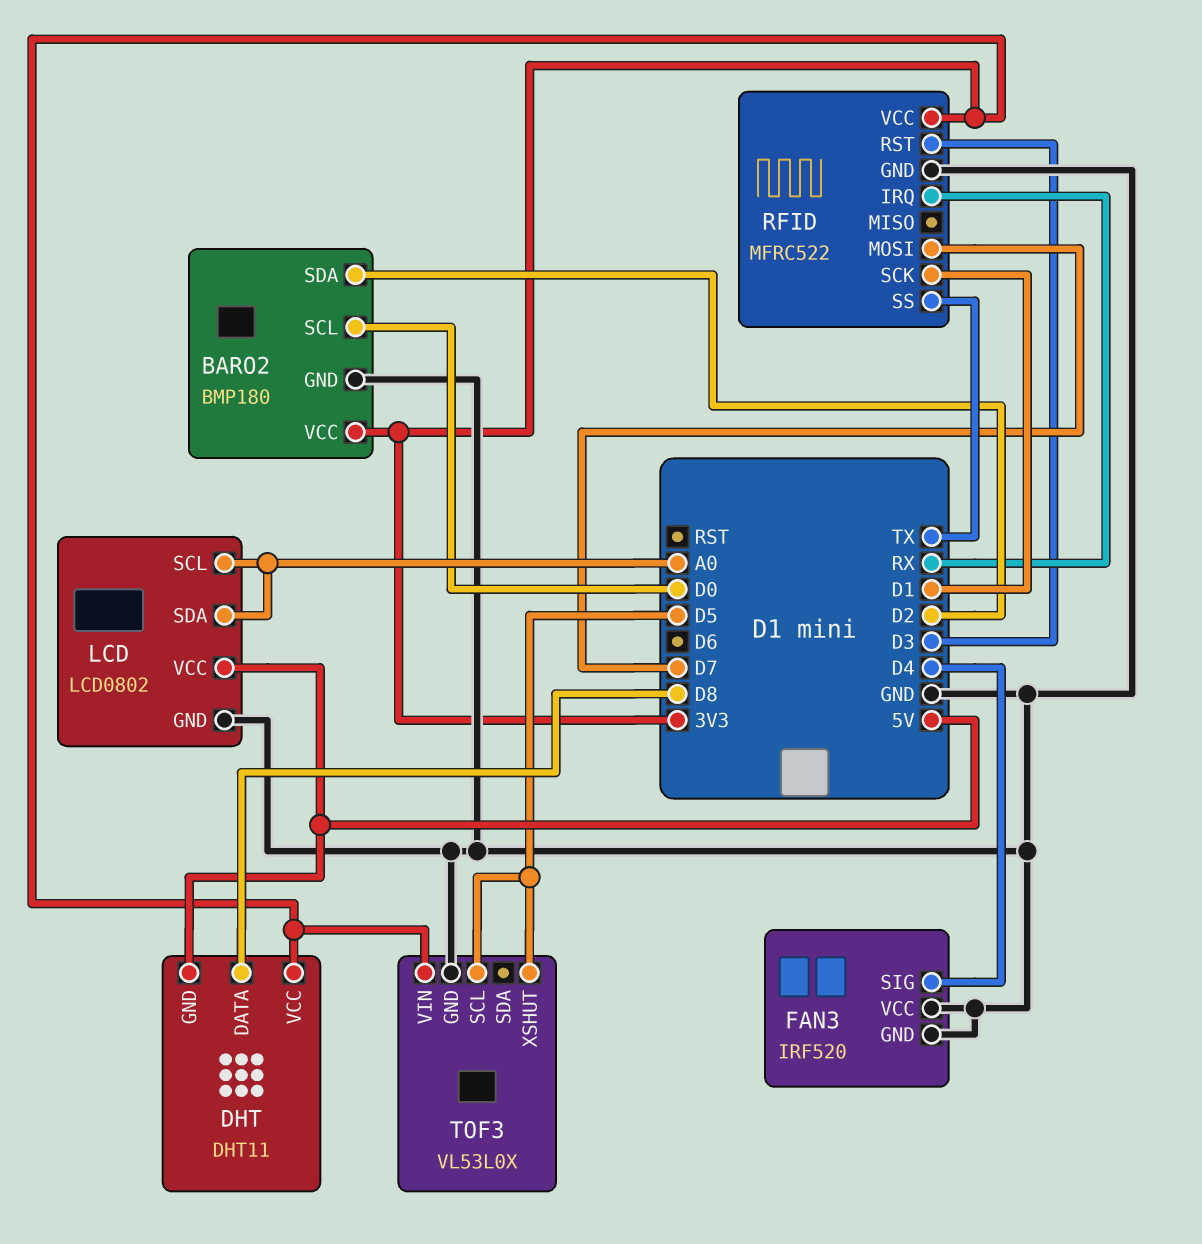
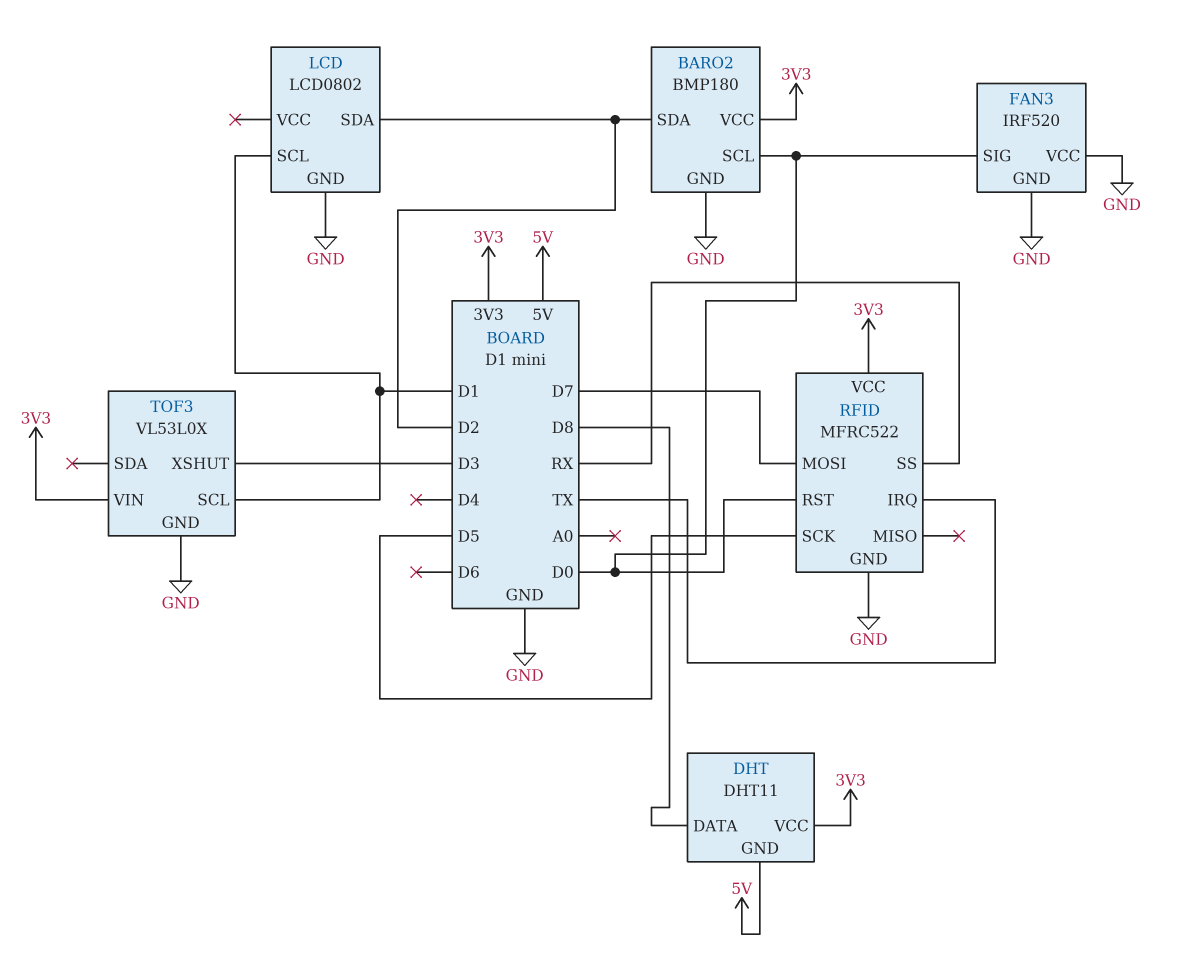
FAN3 pin SIG: D4 -> D0
LCD pin SCL: A0 -> D1
LCD pin SDA: A0 -> D2
LCD pin VCC: 5V -> none
RFID pin IRQ: RX -> TX
RFID pin RST: D3 -> D0
RFID pin SCK: D1 -> D5
RFID pin SS: TX -> RX
TOF3 pin SCL: D5 -> D1
TOF3 pin XSHUT: D5 -> D3

